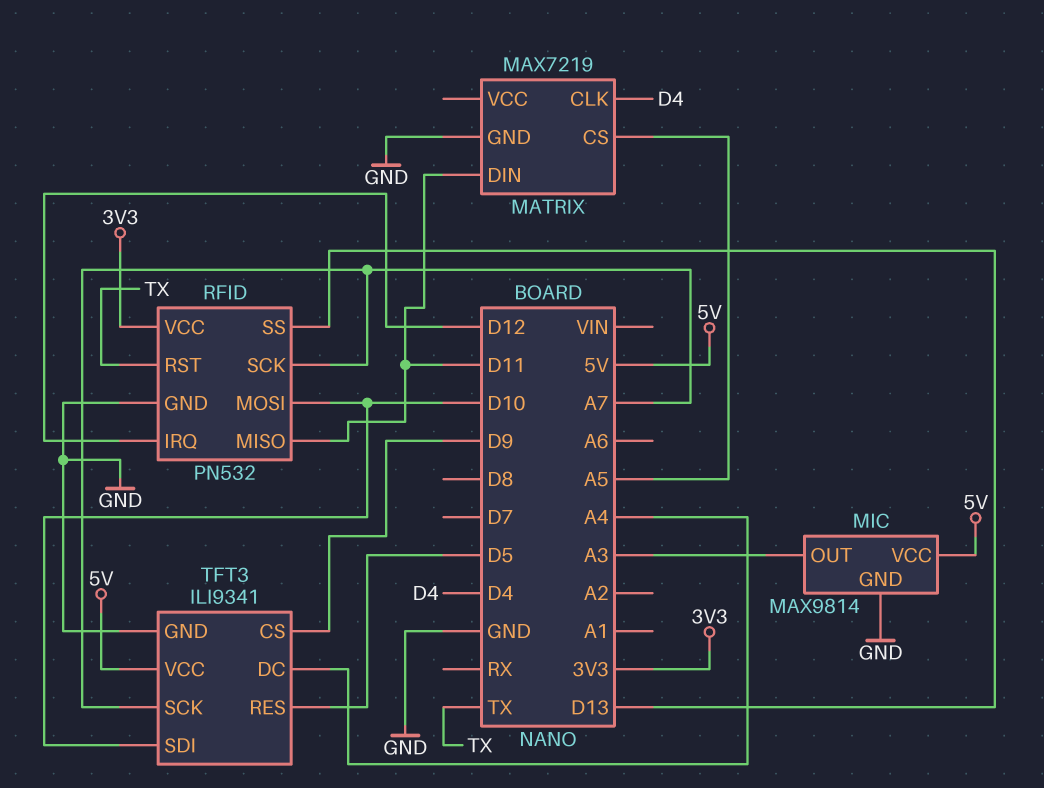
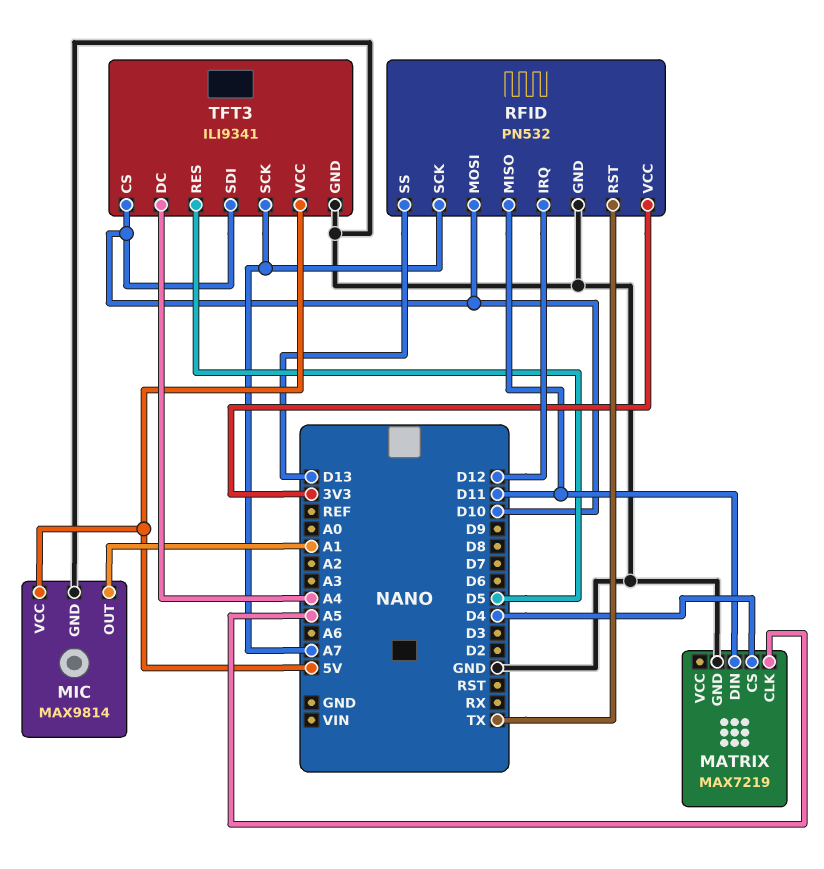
MATRIX pin CLK: D4 -> A5
MATRIX pin CS: A5 -> D4
MIC pin OUT: A3 -> A1
TFT3 pin CS: D9 -> D10

